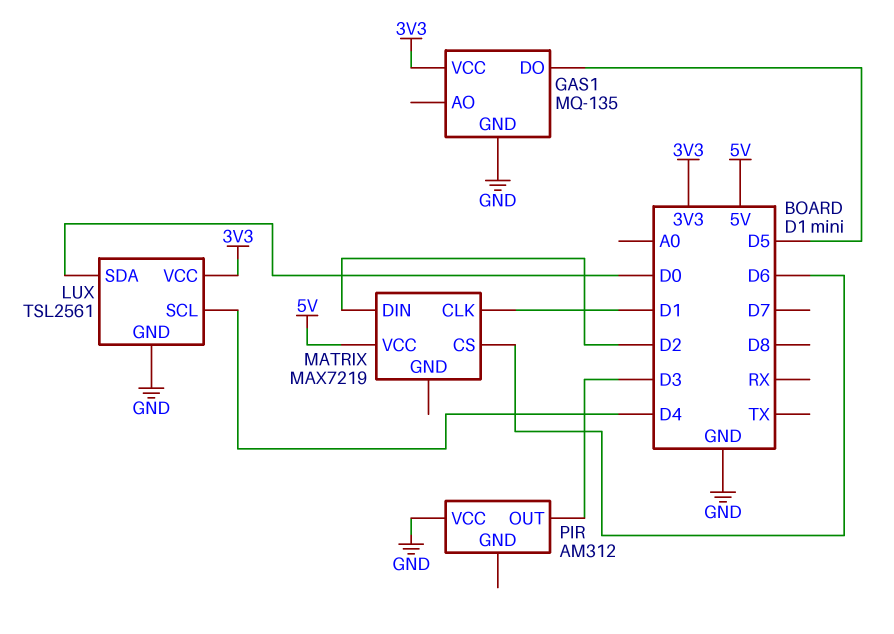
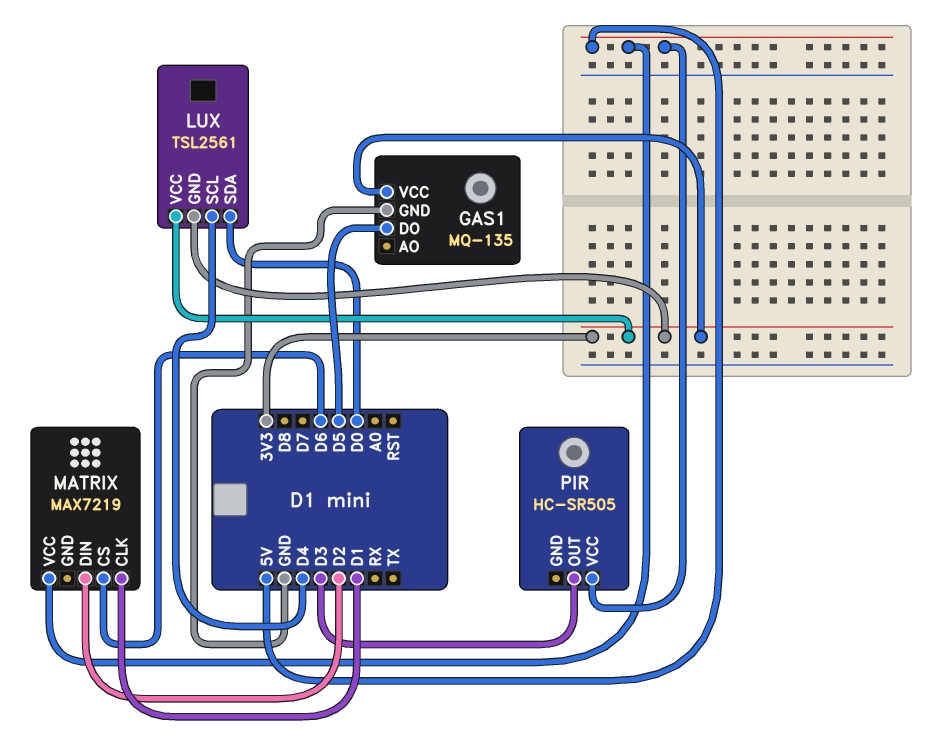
LUX pin GND: GND -> 3V3
PIR: AM312 -> HC-SR505
PIR pin VCC: GND -> 5V

